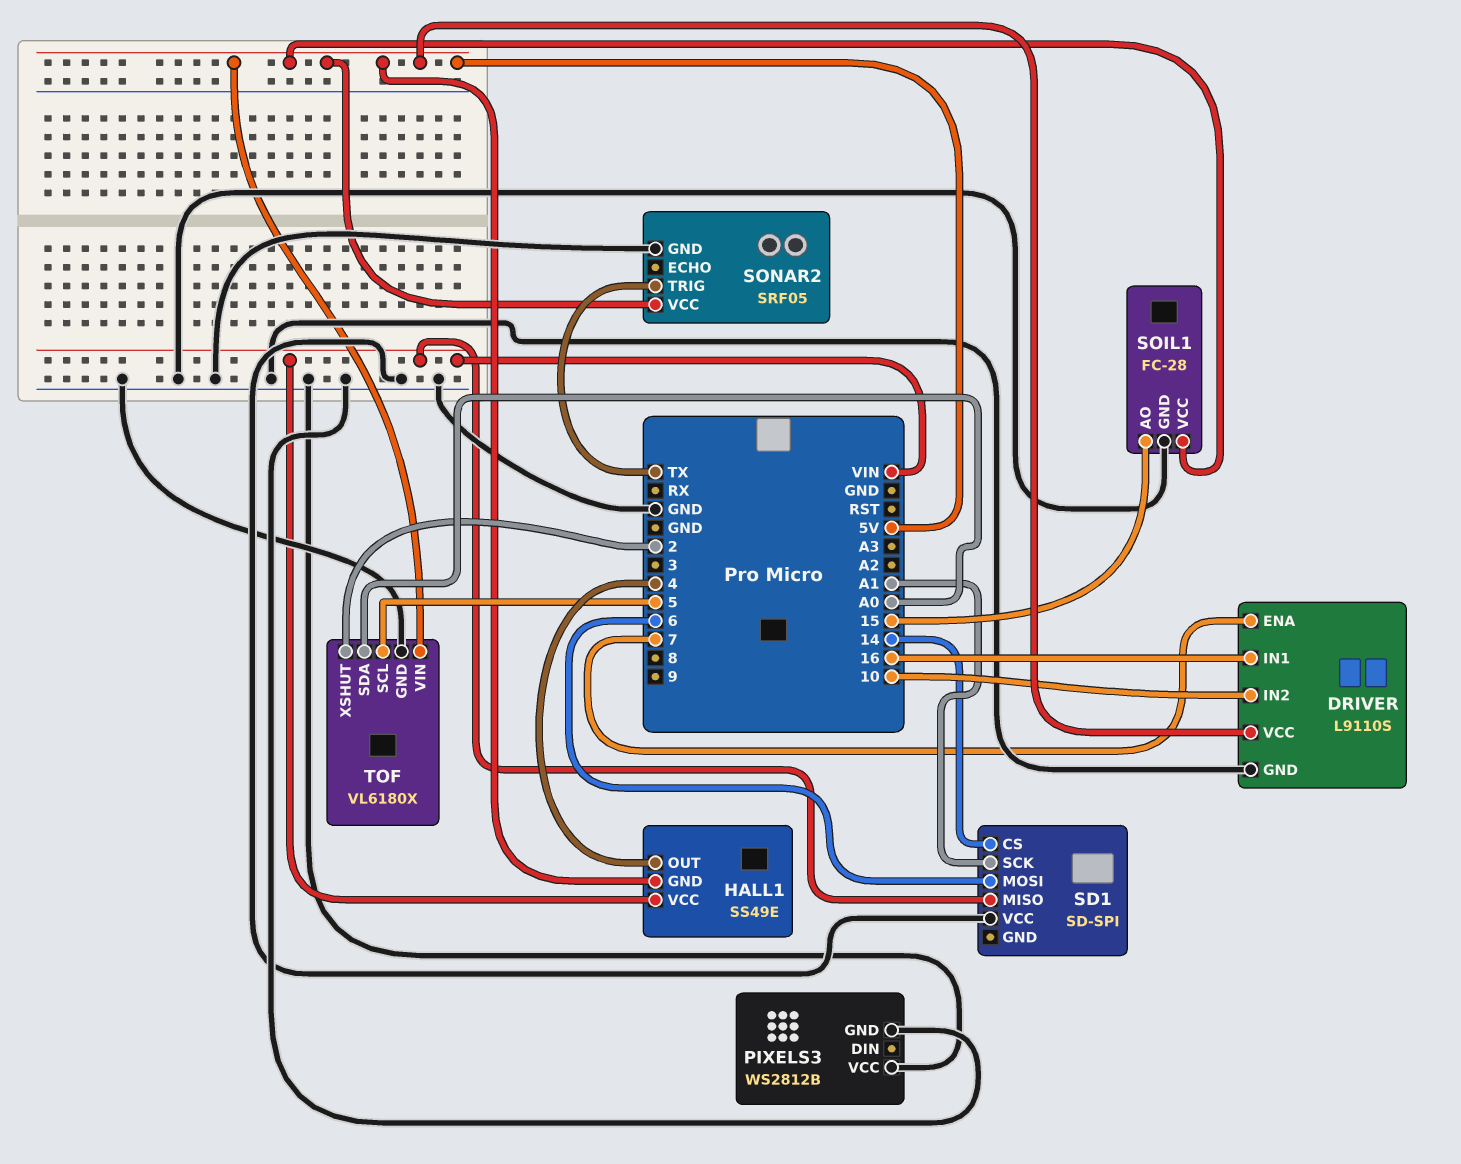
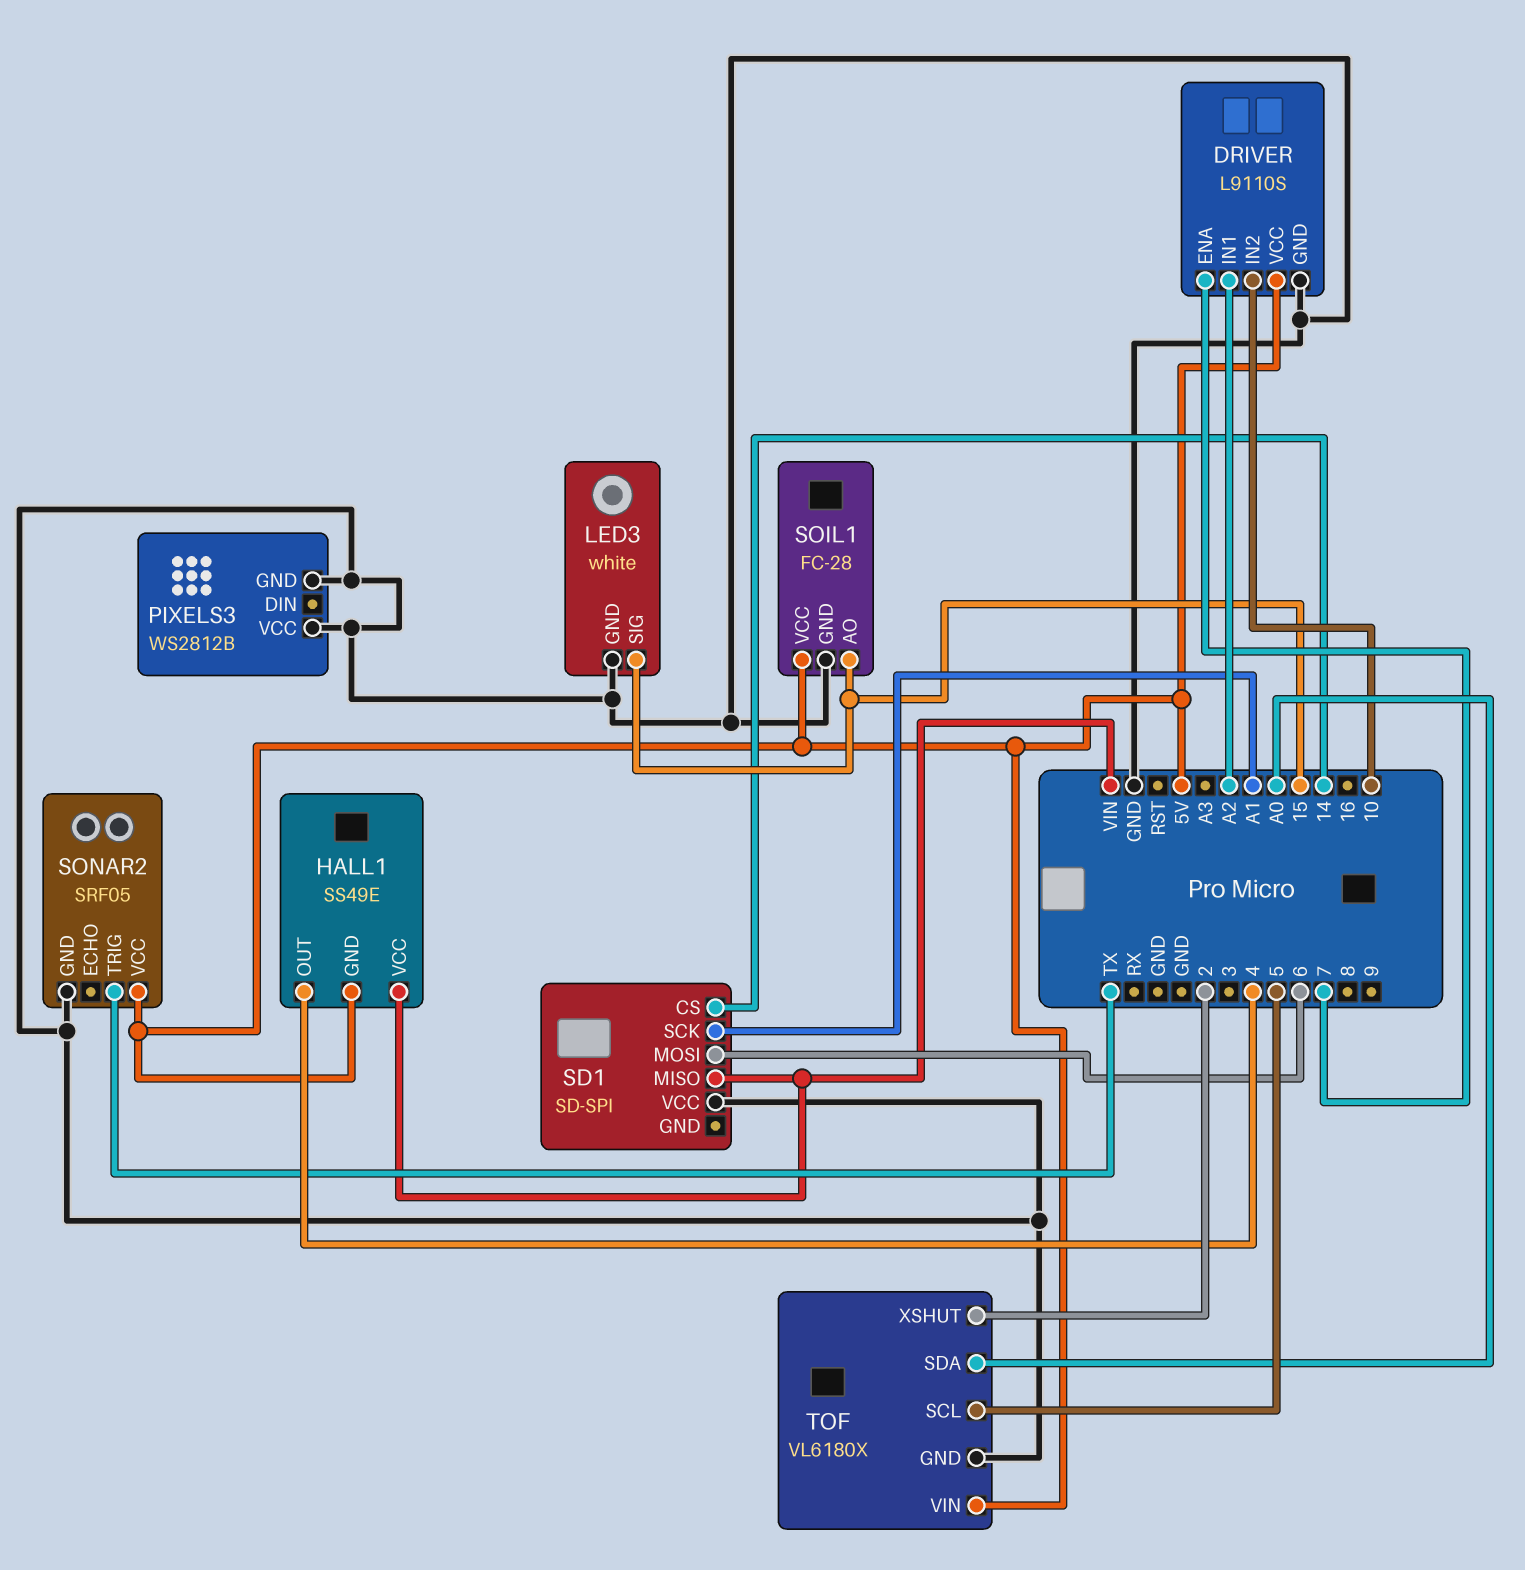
DRIVER pin IN1: 16 -> A2
LED3: none -> white
LED3 pin GND: none -> GND
LED3 pin SIG: none -> 15

